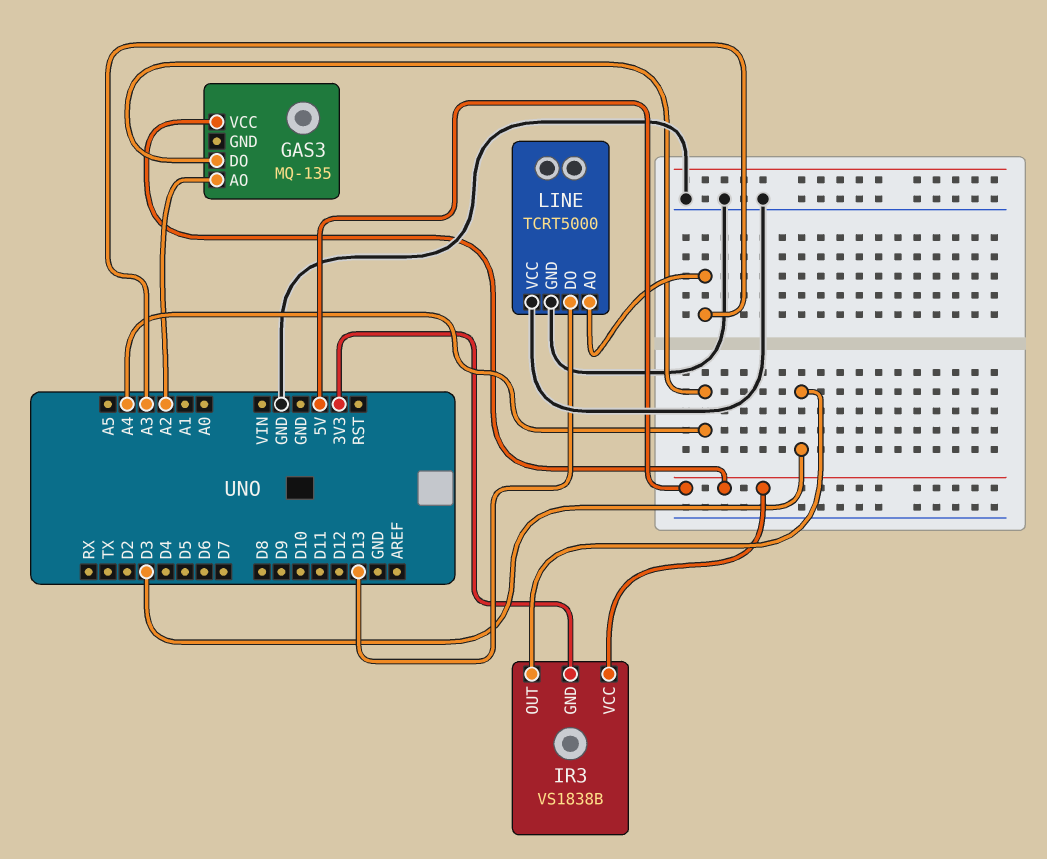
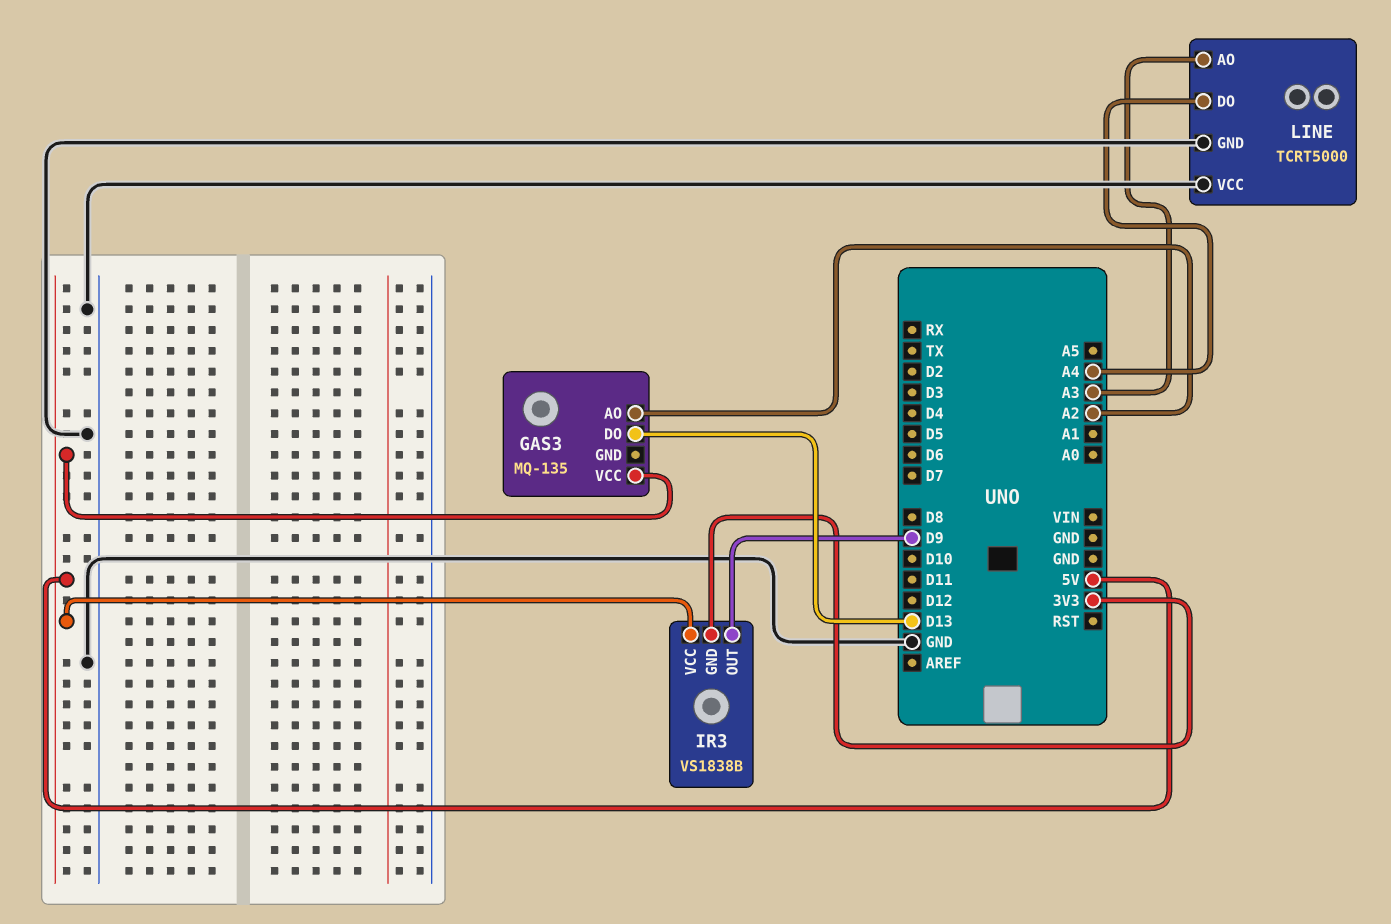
GAS3 pin DO: A4 -> D13
IR3 pin OUT: D3 -> D9
LINE pin DO: D13 -> A4

